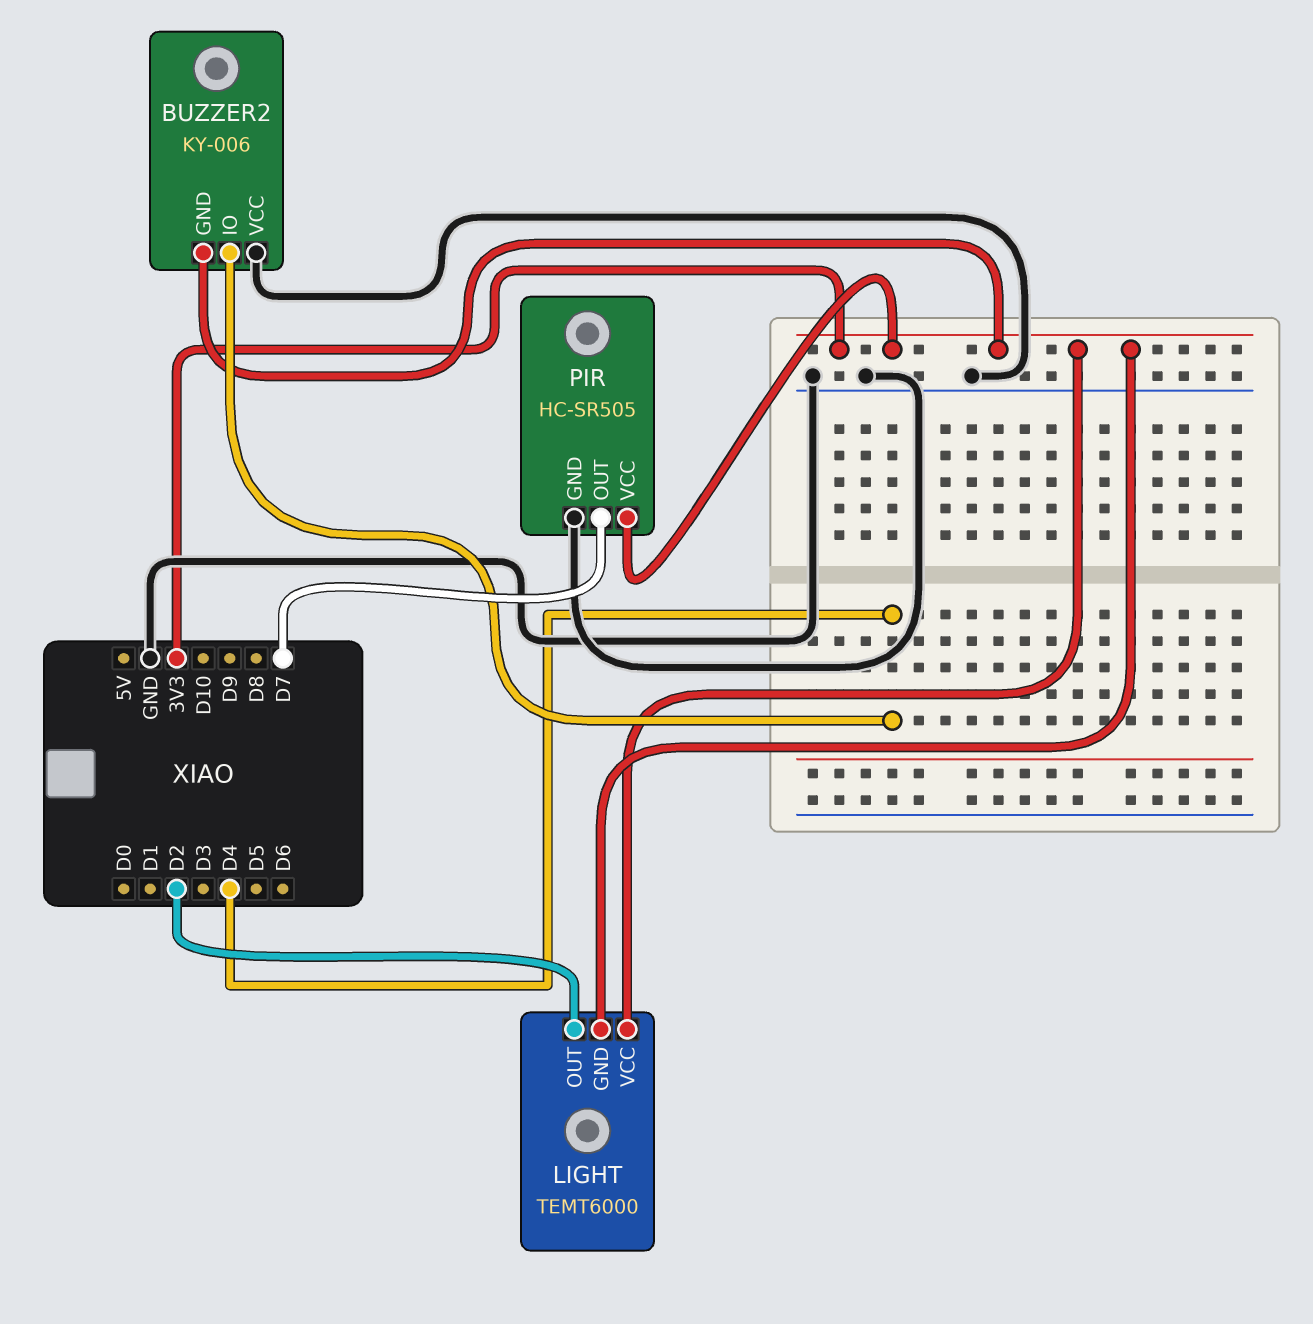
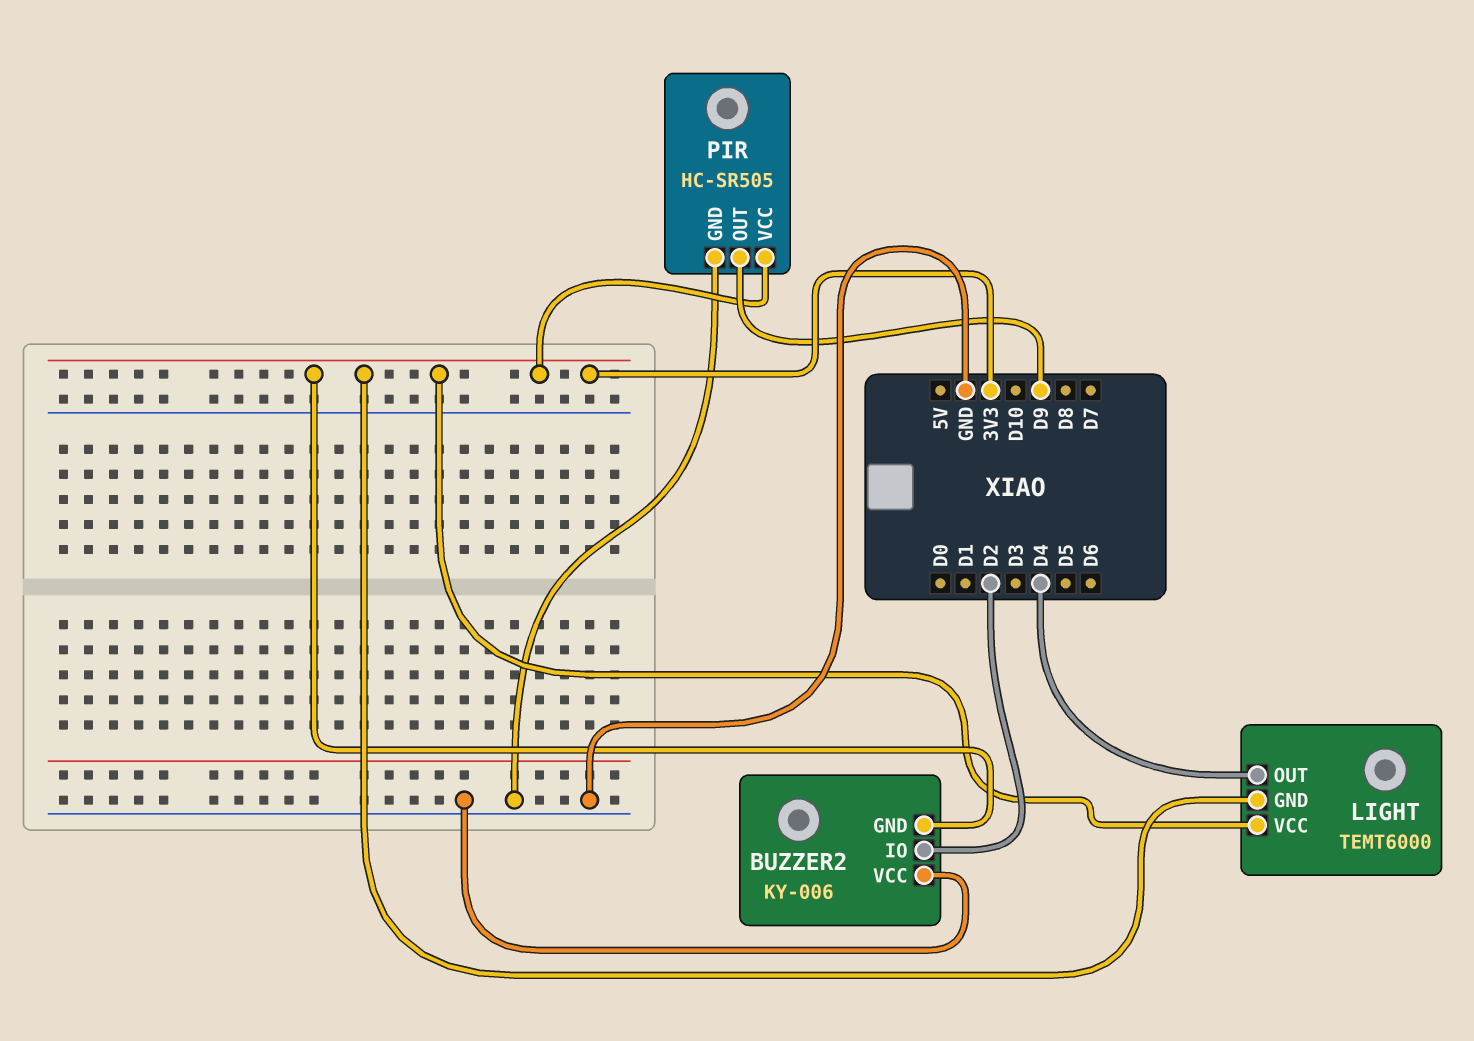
BUZZER2 pin IO: D4 -> D2
LIGHT pin OUT: D2 -> D4
PIR pin OUT: D7 -> D9

